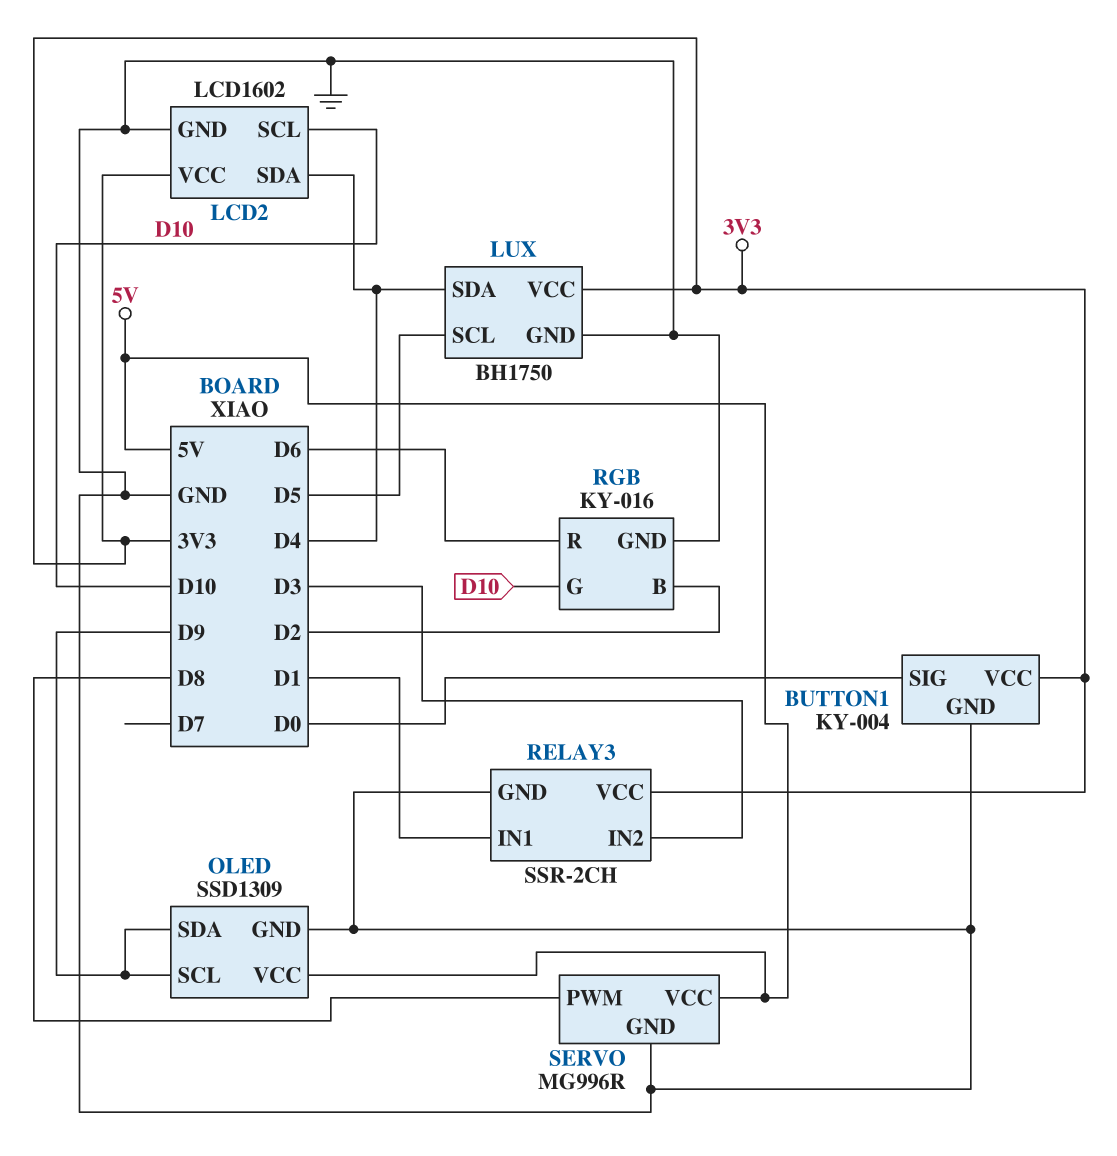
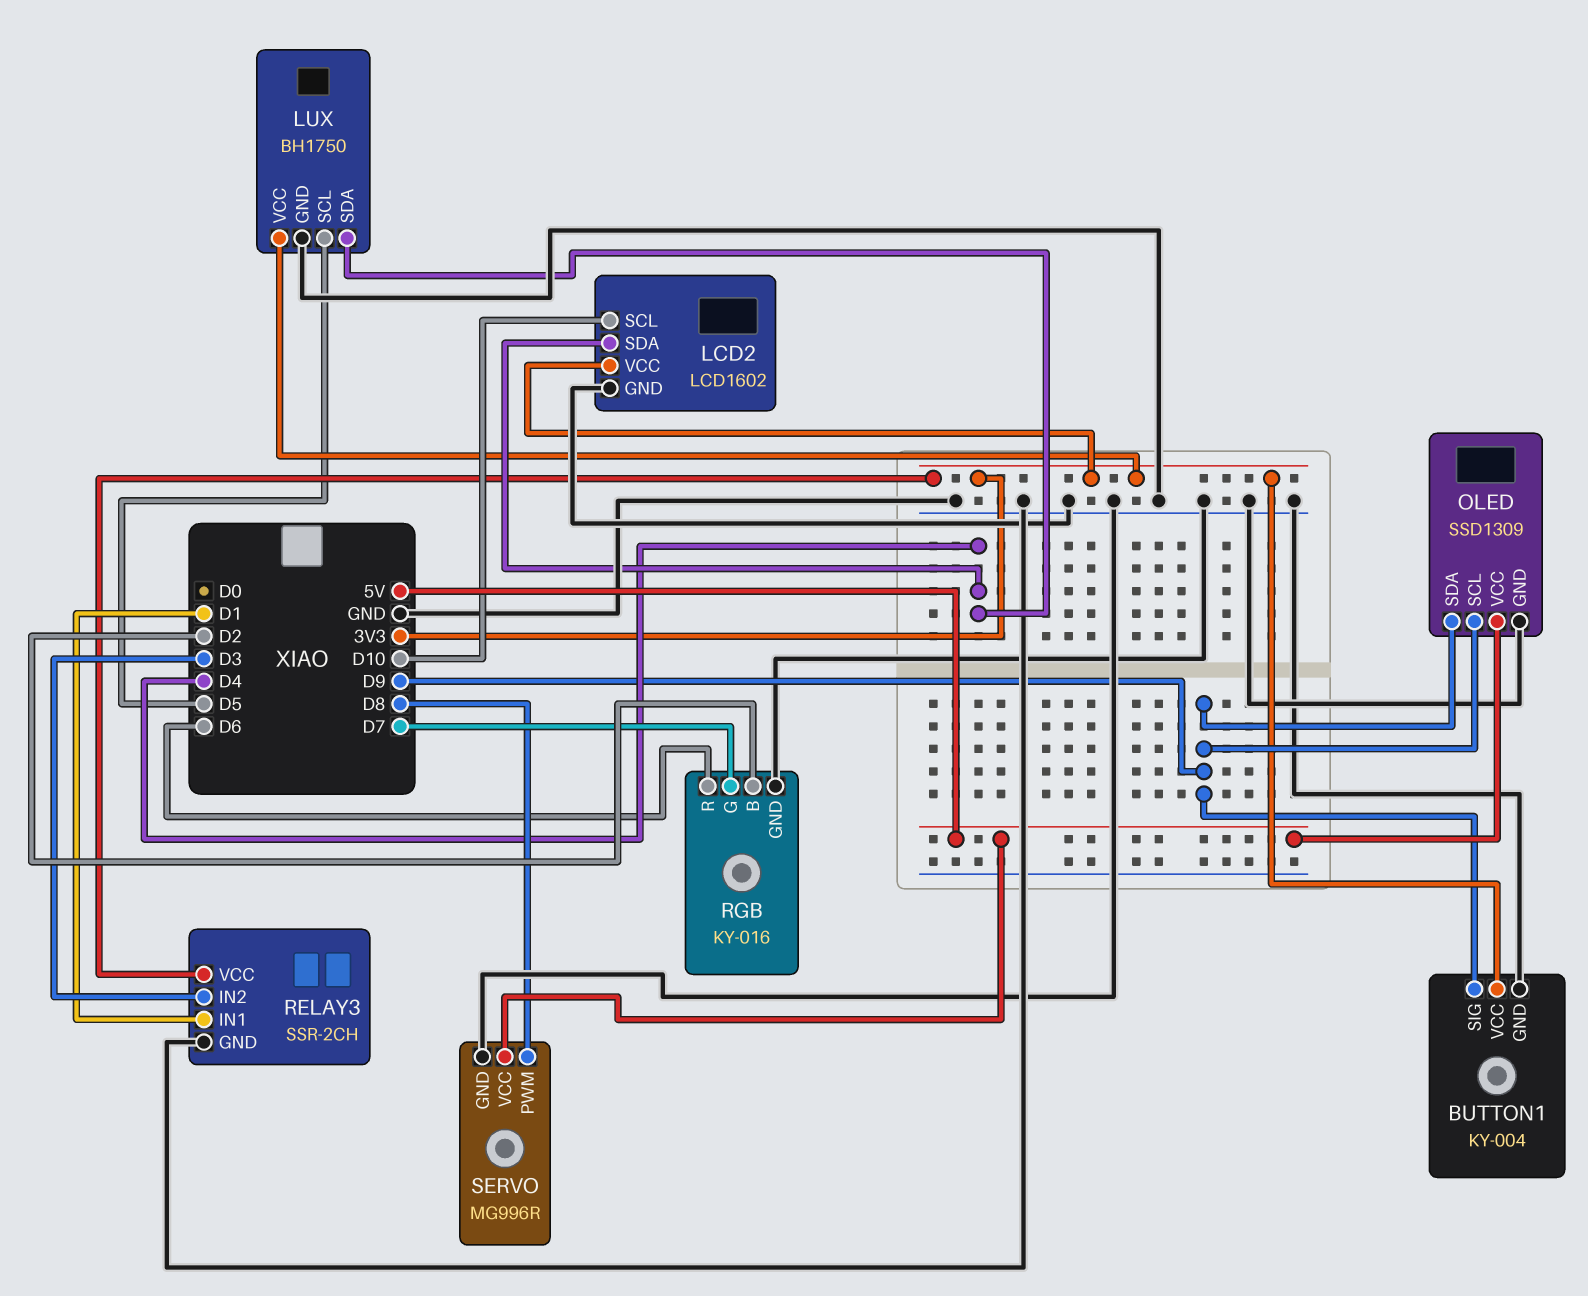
BUTTON1 pin SIG: D0 -> D9
RGB pin G: D10 -> D7

